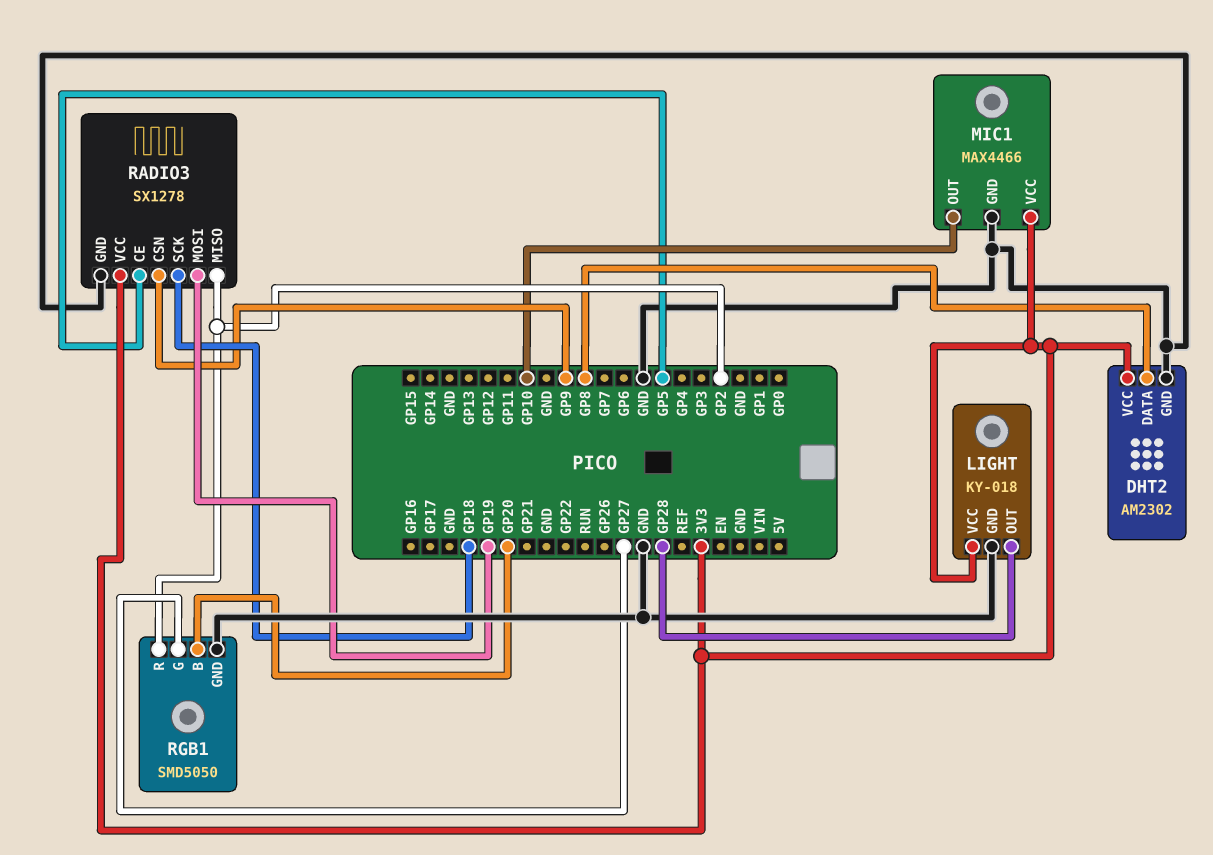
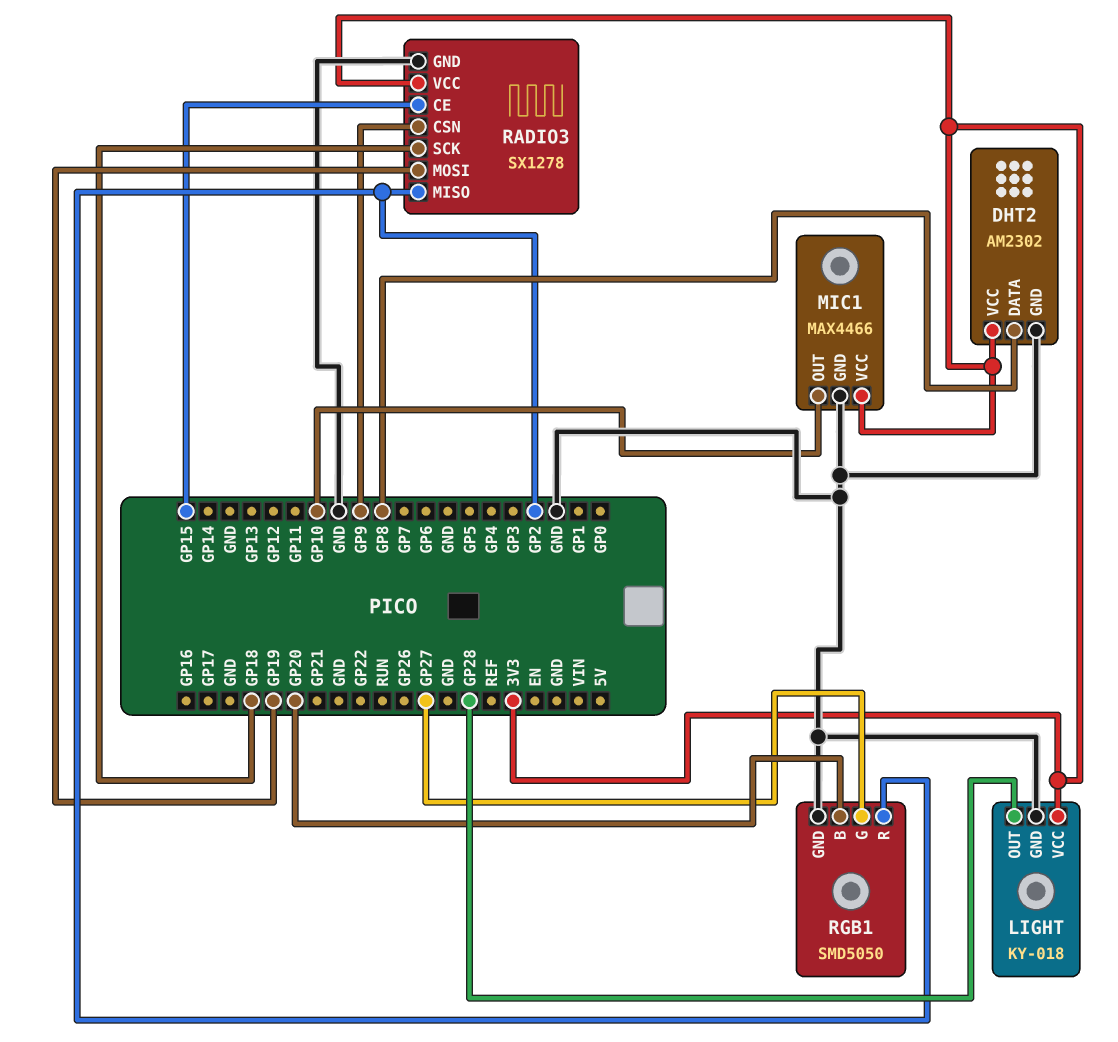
RADIO3 pin CE: GP5 -> GP15

